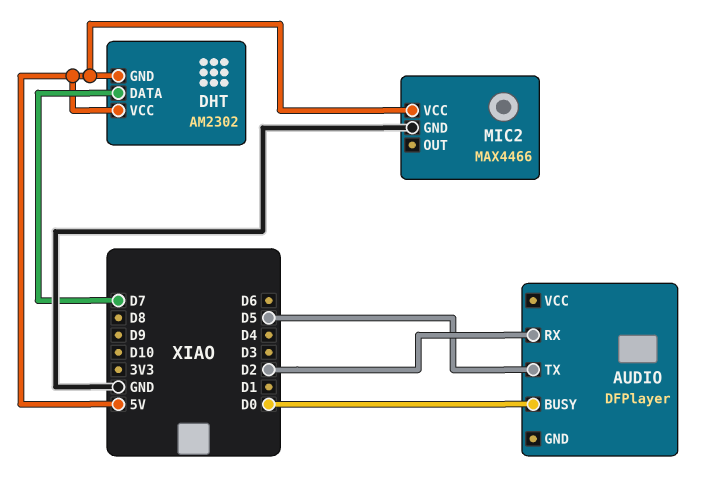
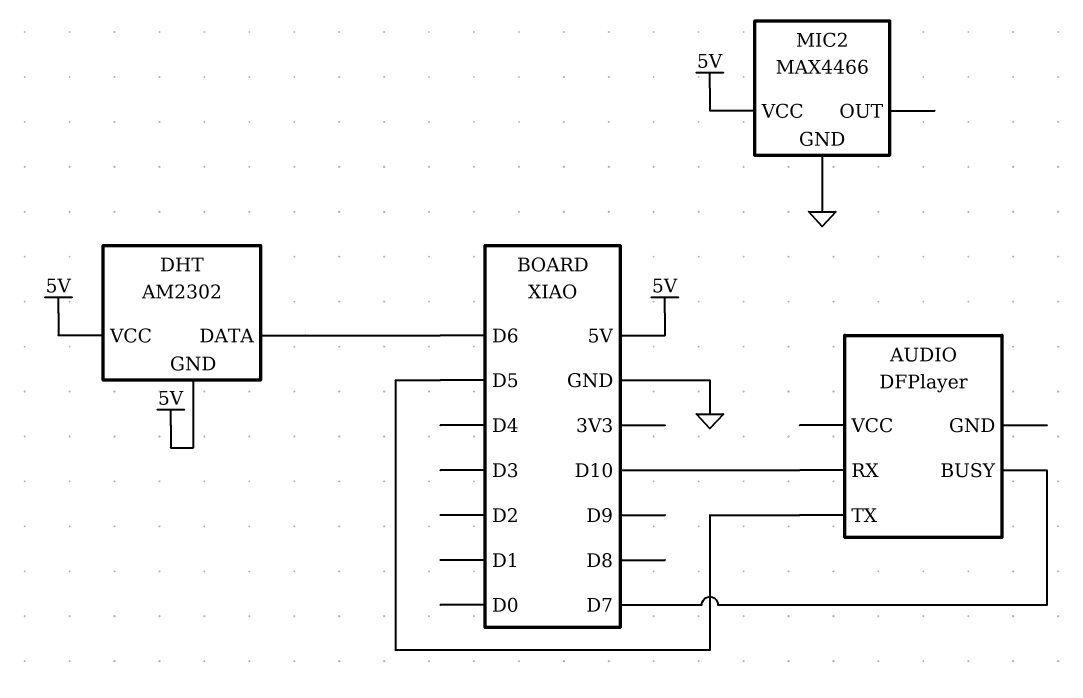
AUDIO pin BUSY: D0 -> D7
AUDIO pin RX: D2 -> D10
DHT pin DATA: D7 -> D6

